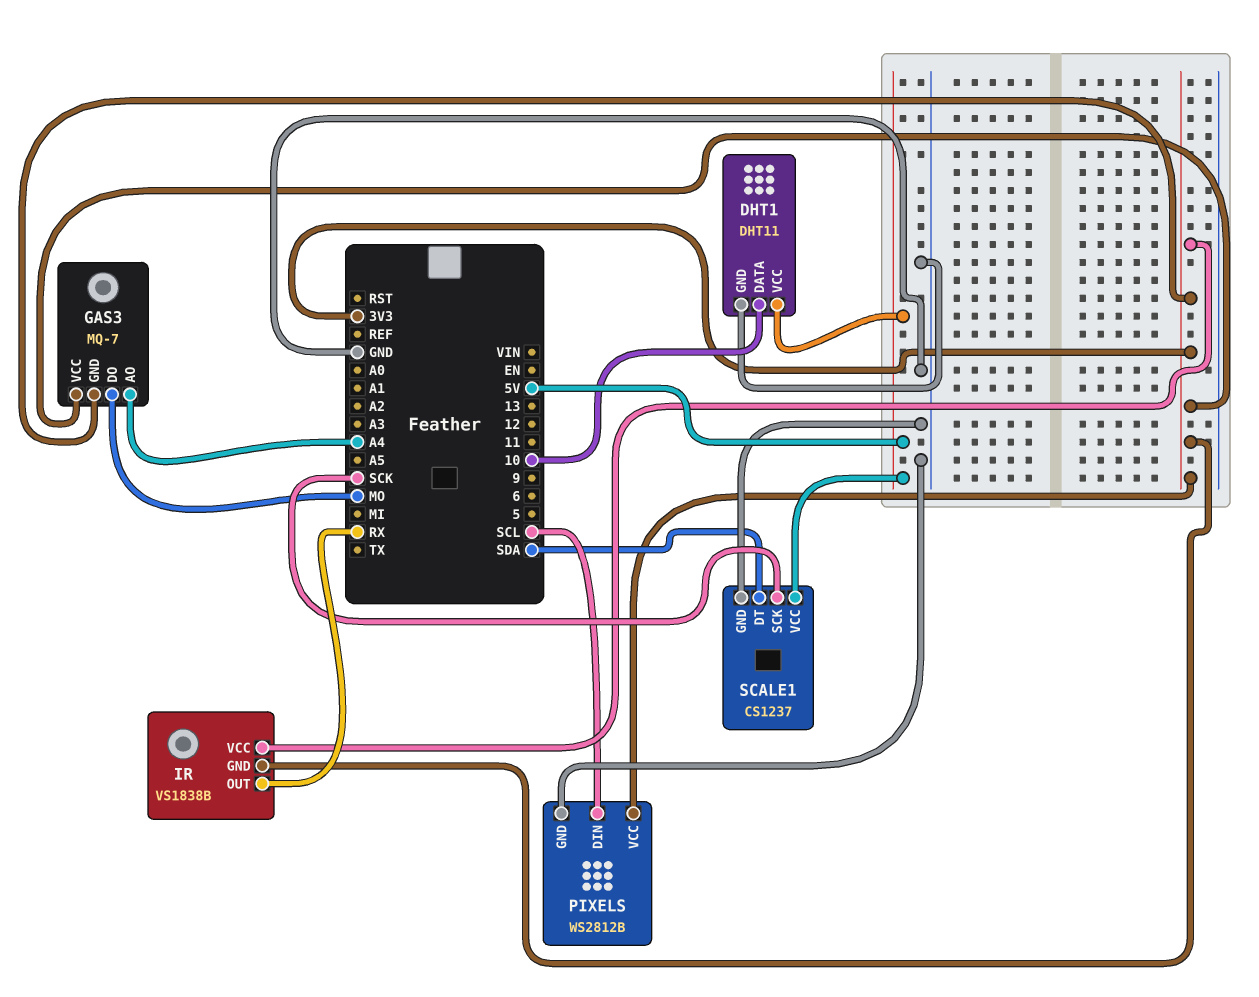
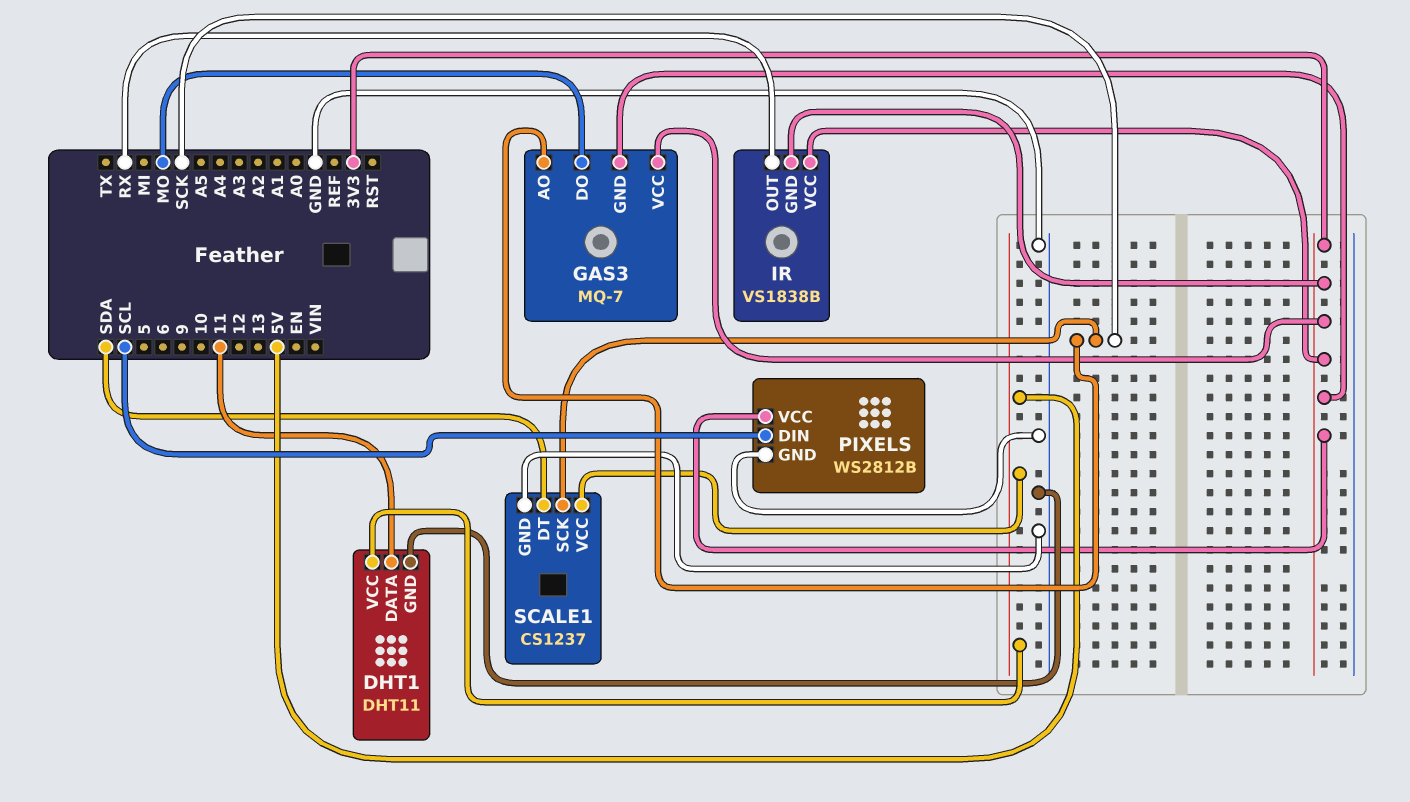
DHT1 pin DATA: 10 -> 11
GAS3 pin AO: A4 -> SCK

